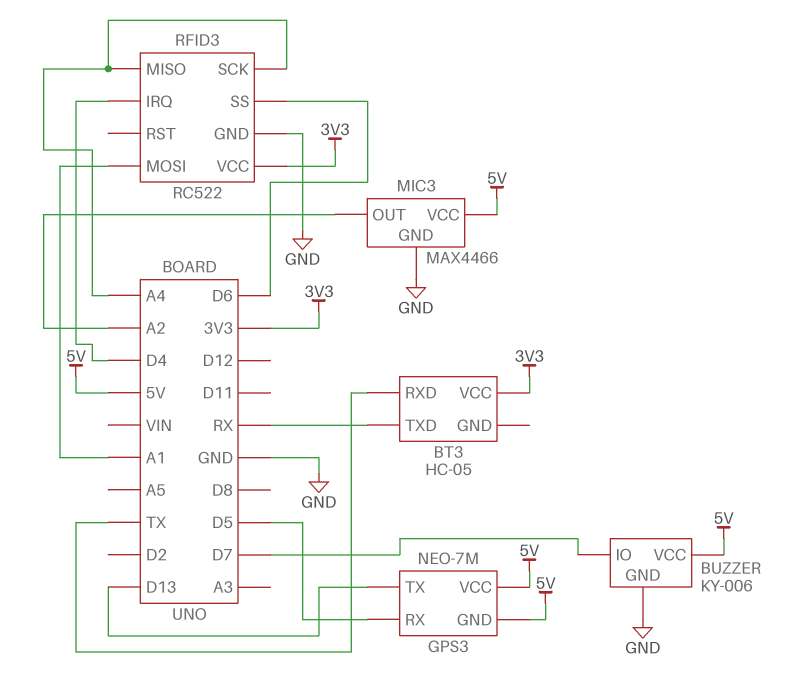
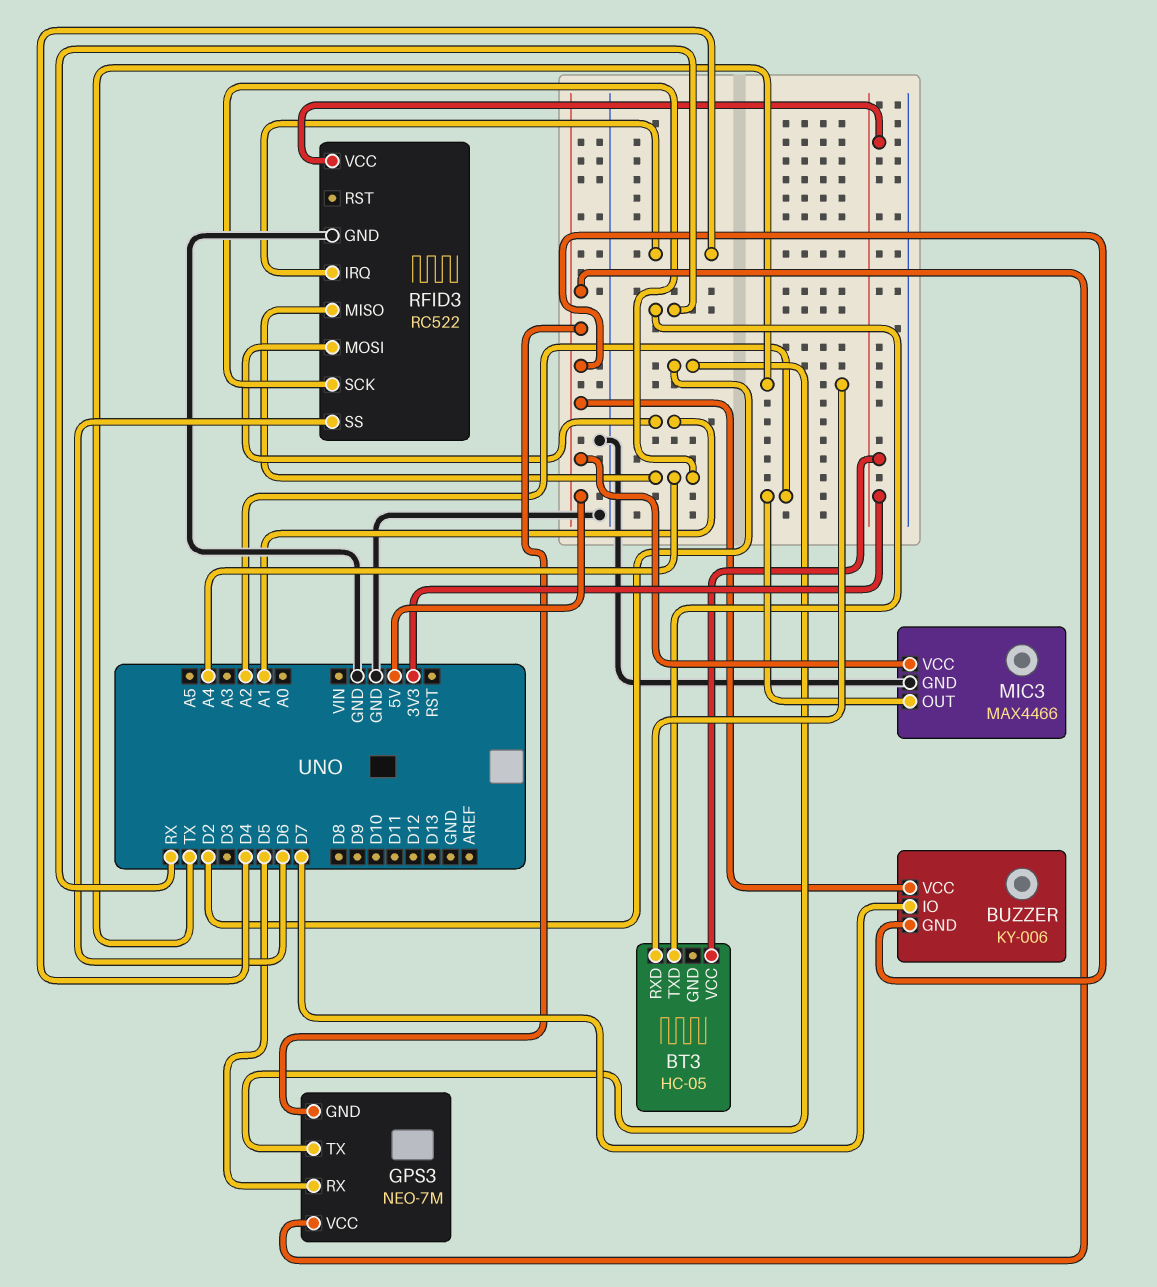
BUZZER pin GND: GND -> 5V
GPS3 pin TX: D13 -> D2

